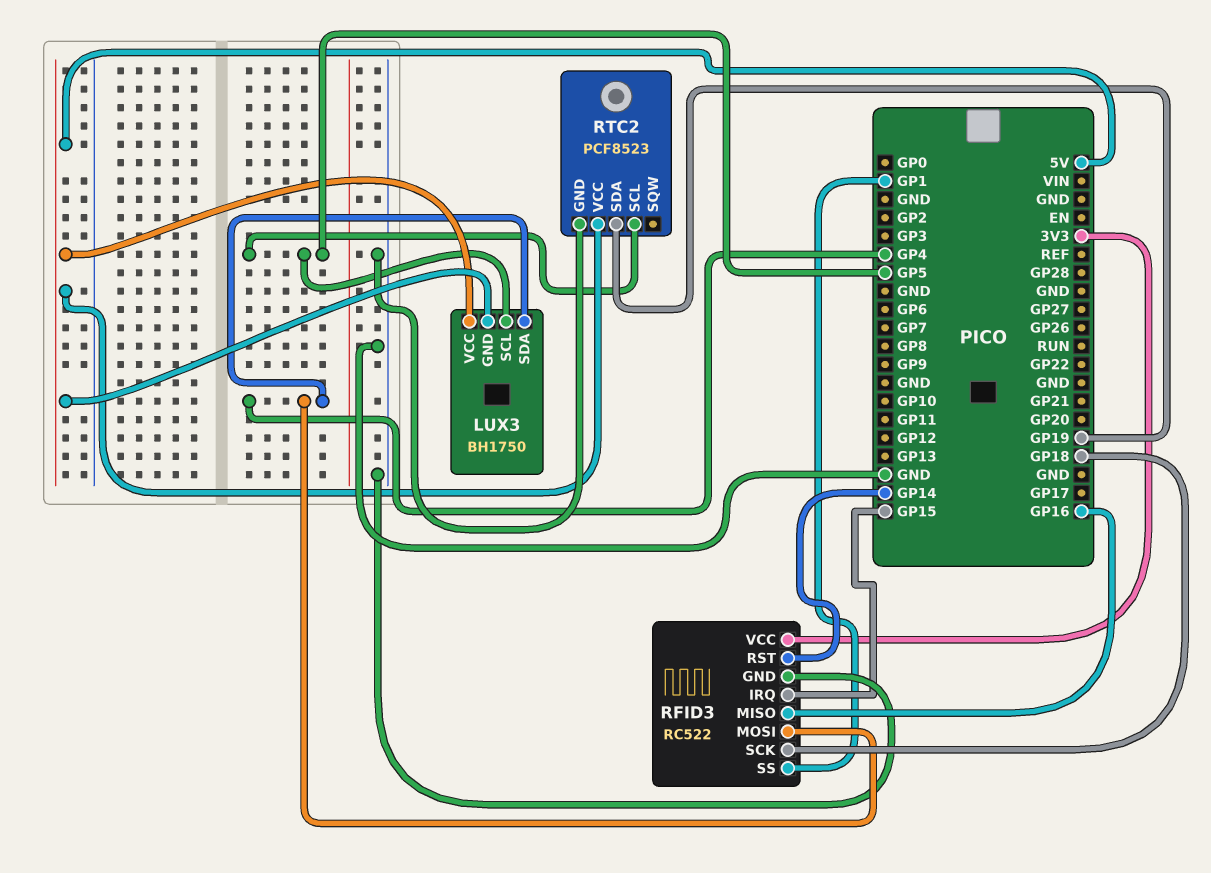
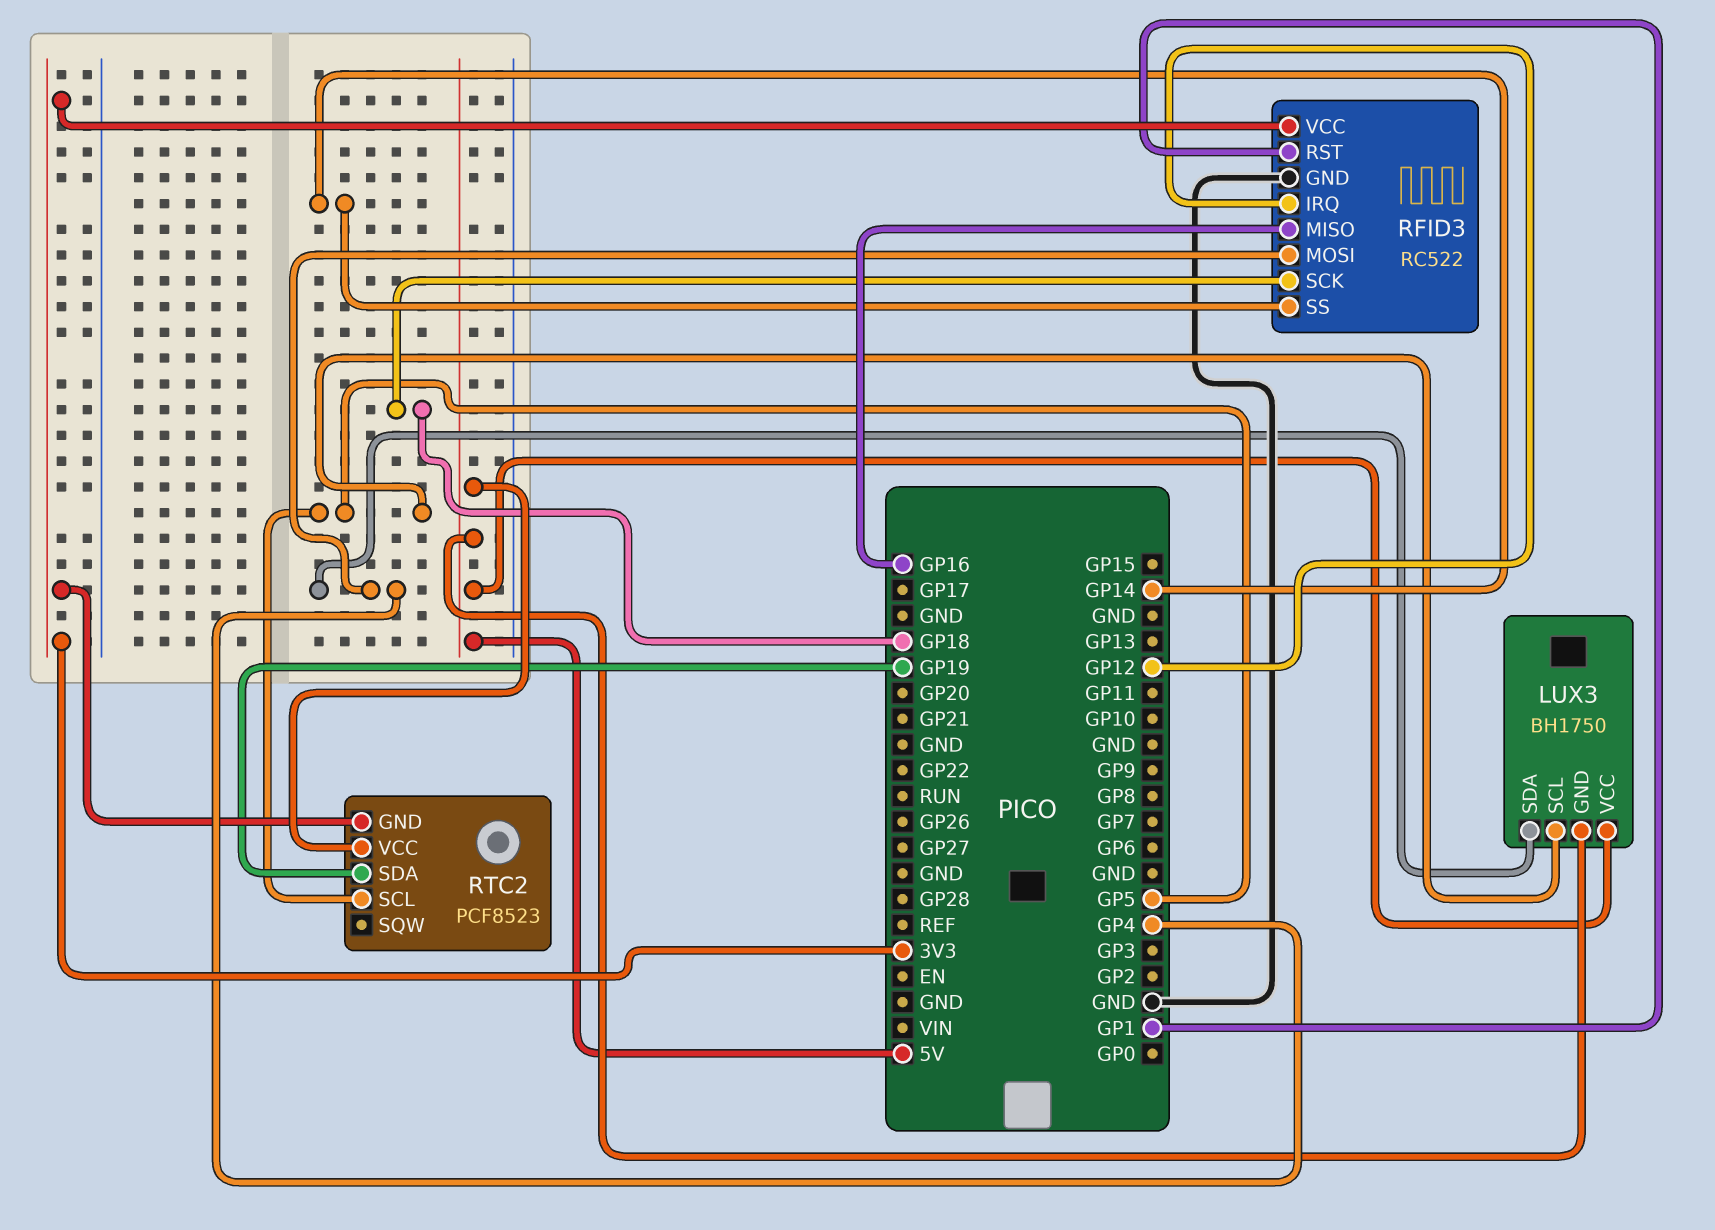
RFID3 pin IRQ: GP15 -> GP12
RFID3 pin RST: GP14 -> GP1
RFID3 pin SS: GP1 -> GP14
RTC2 pin GND: GND -> 3V3

